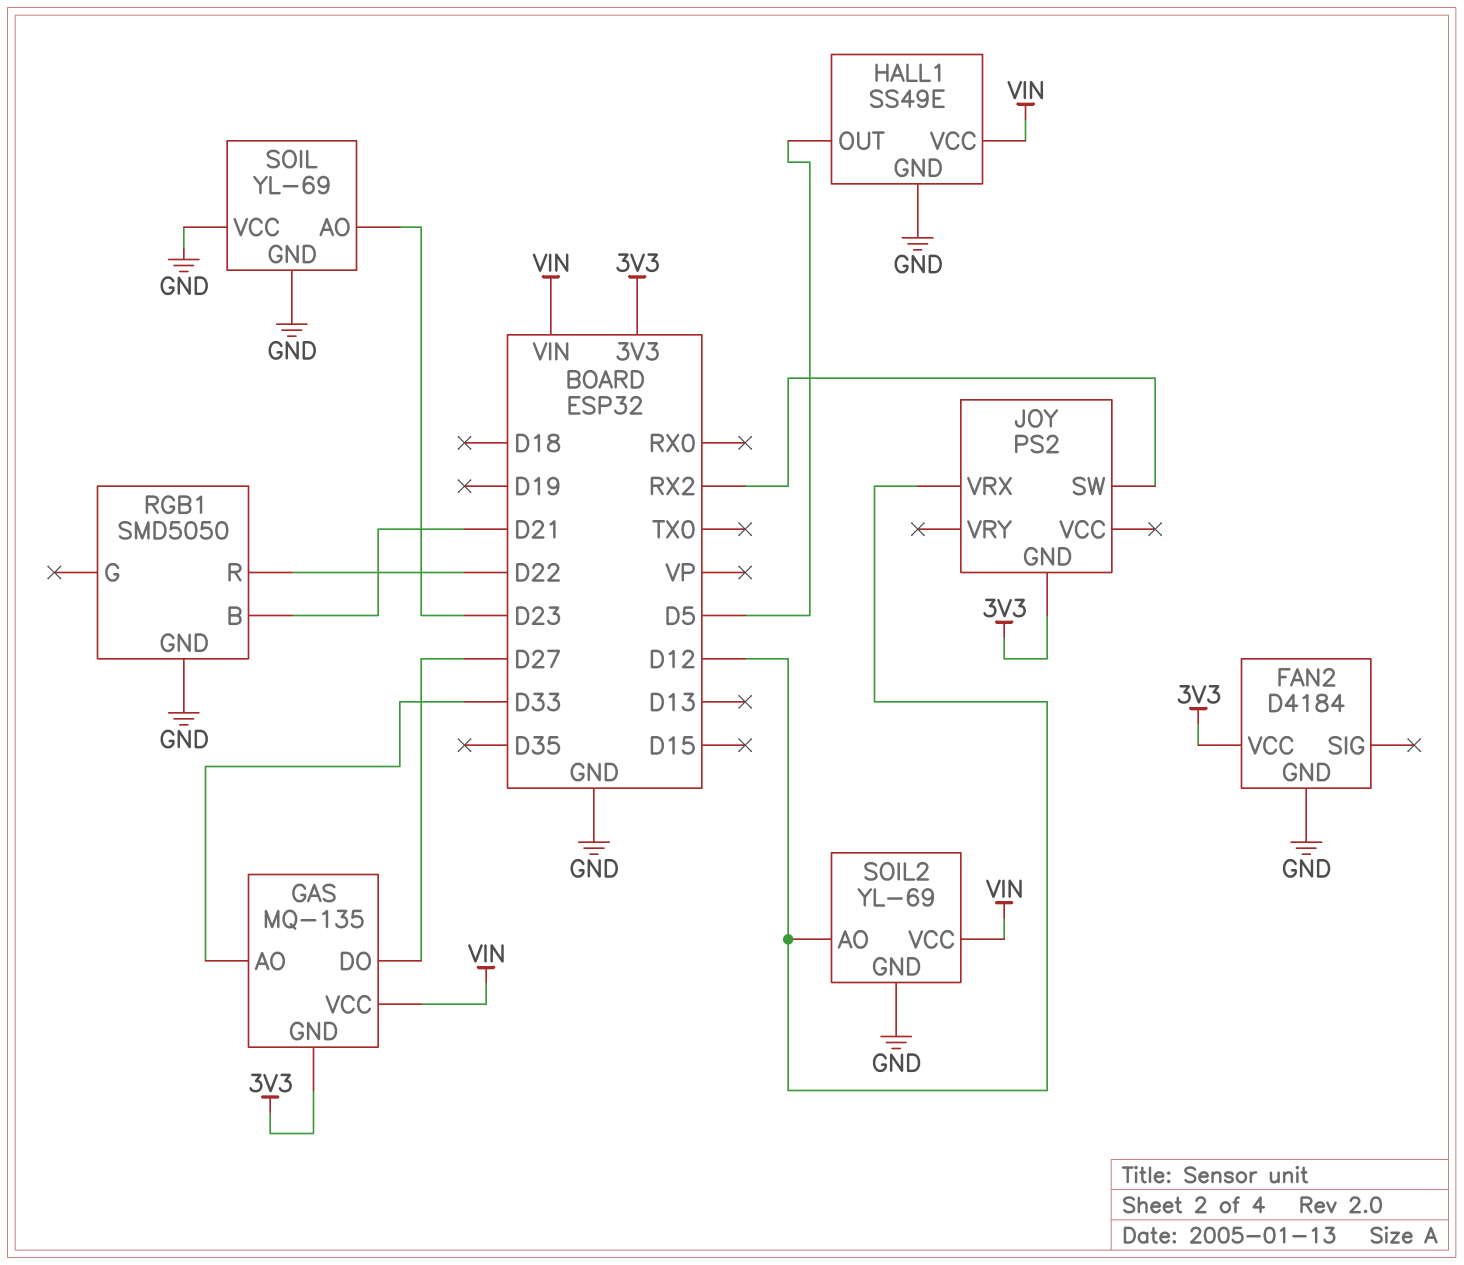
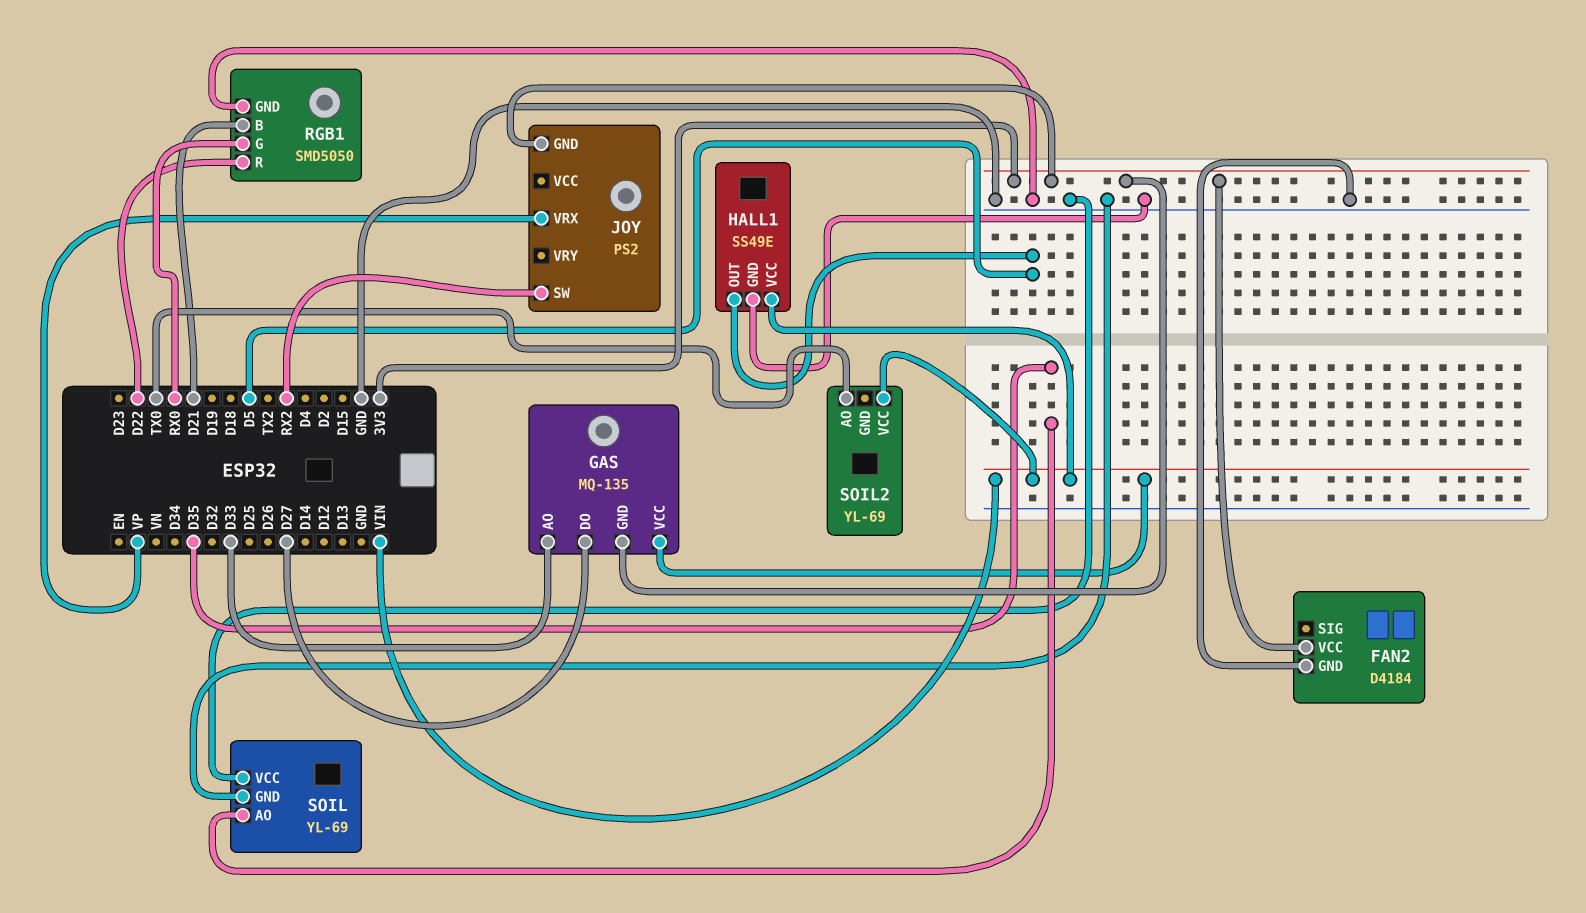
JOY pin VRX: D12 -> VP
RGB1 pin G: none -> RX0
SOIL pin AO: D23 -> D35
SOIL2 pin AO: D12 -> TX0
SOIL2 pin GND: GND -> none

